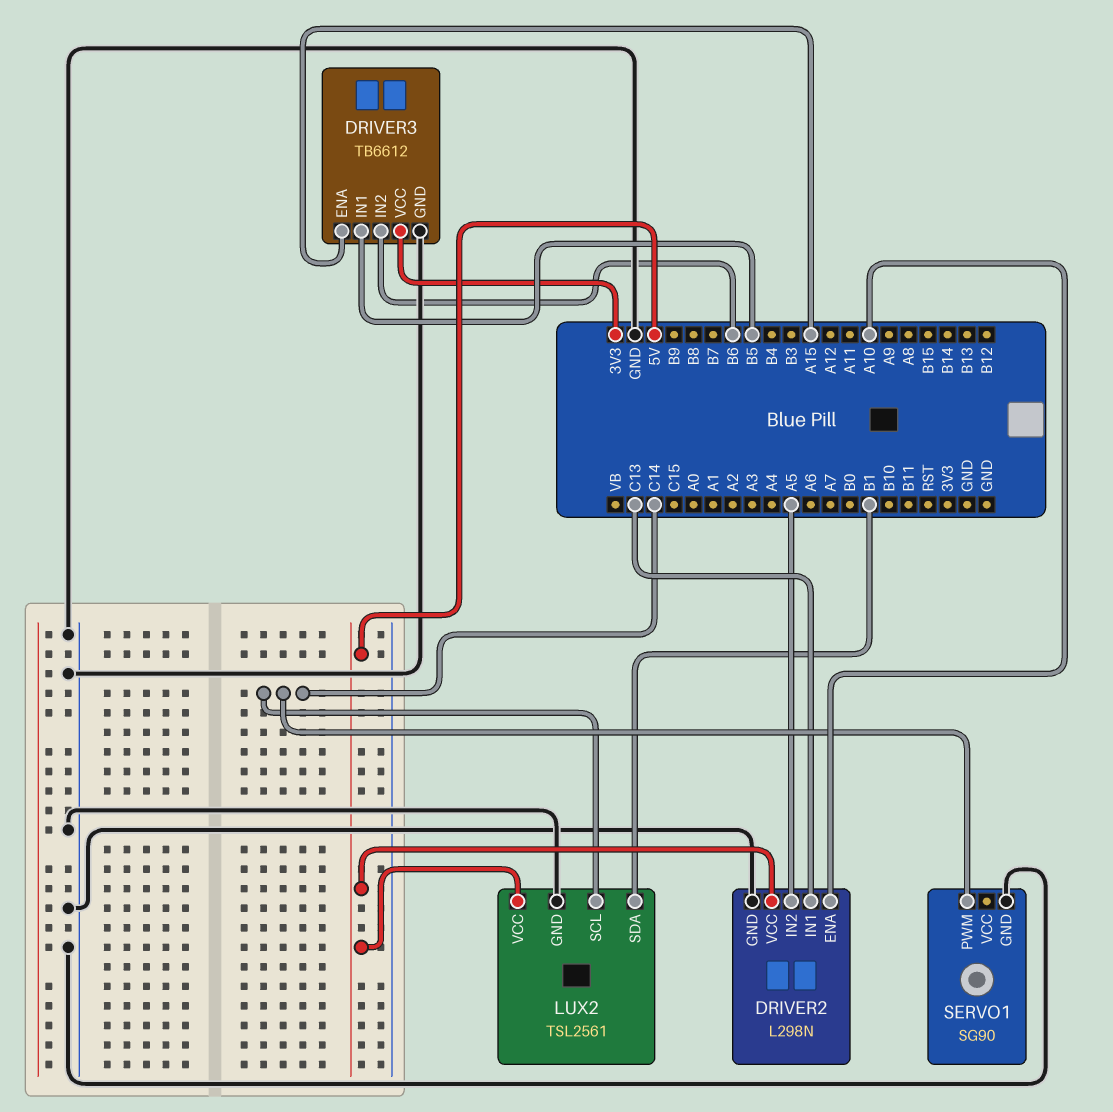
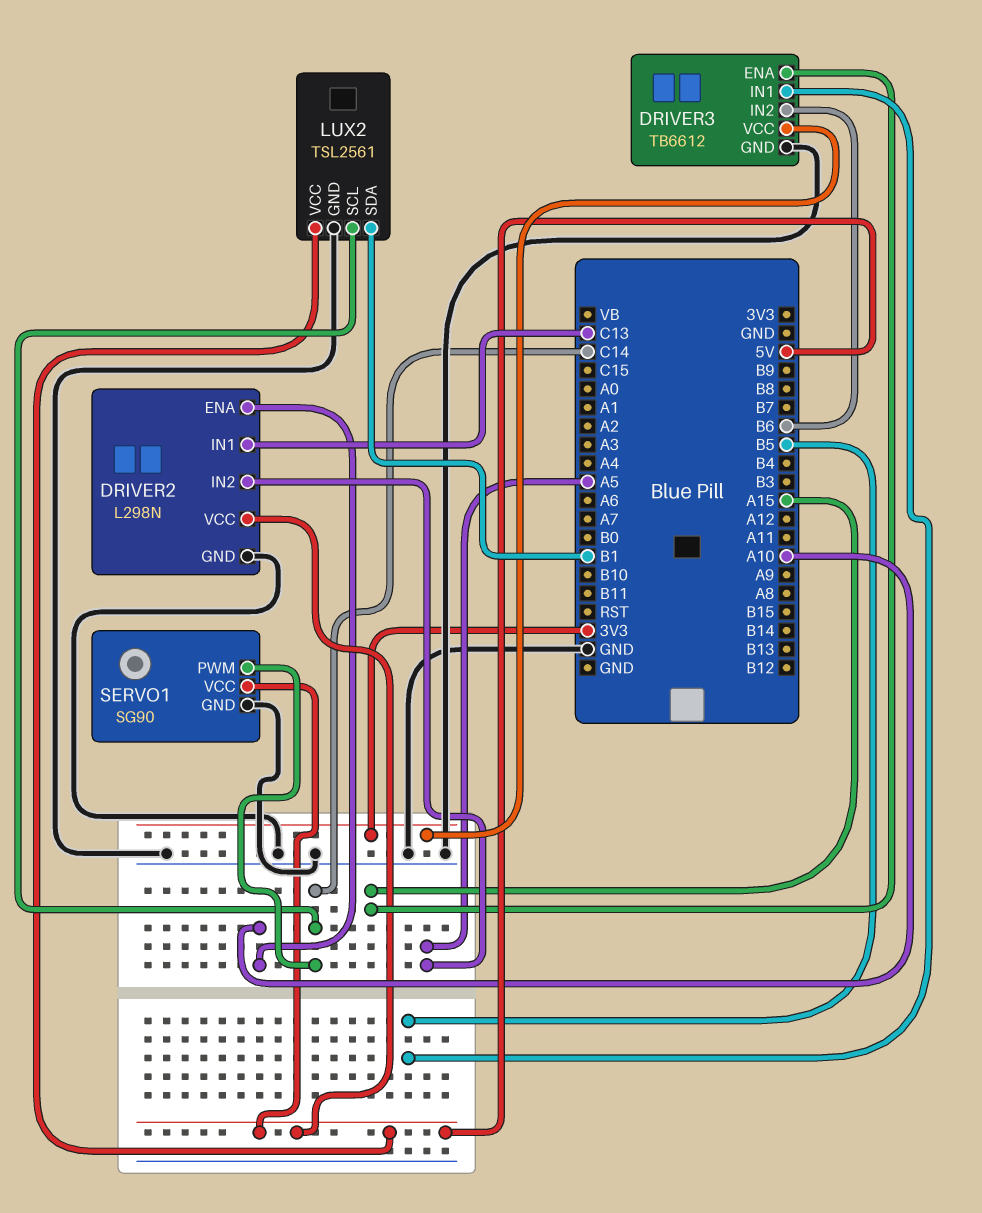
SERVO1 pin VCC: none -> 5V

